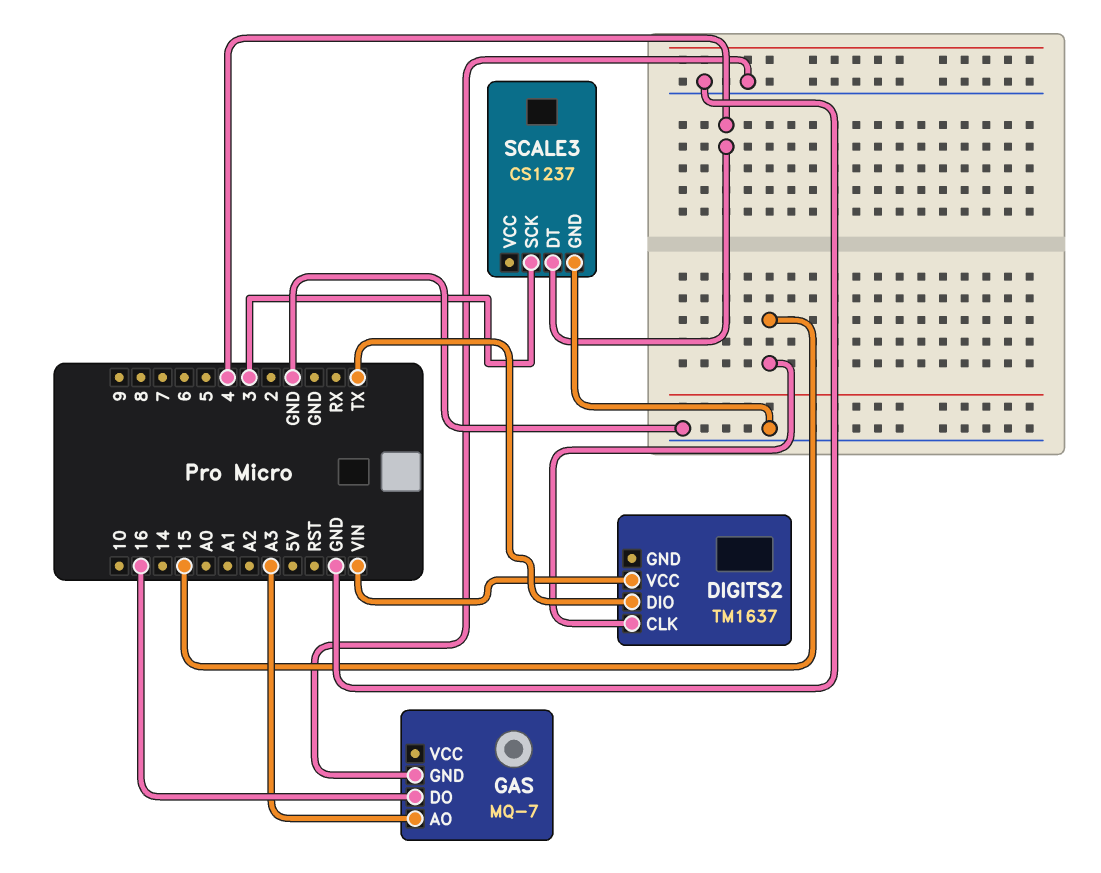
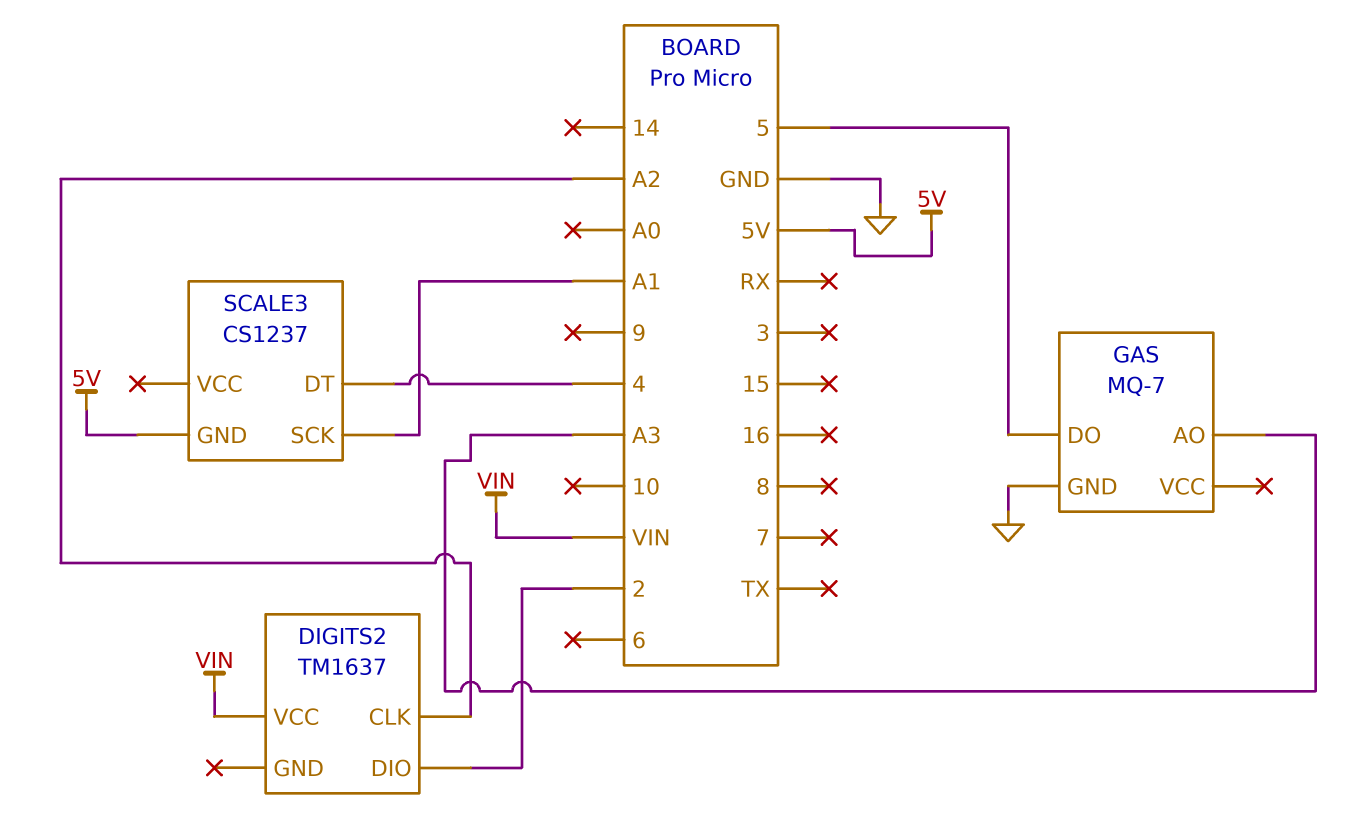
DIGITS2 pin CLK: 15 -> A2
DIGITS2 pin DIO: TX -> 2
GAS pin DO: 16 -> 5
SCALE3 pin GND: GND -> 5V
SCALE3 pin SCK: 3 -> A1

